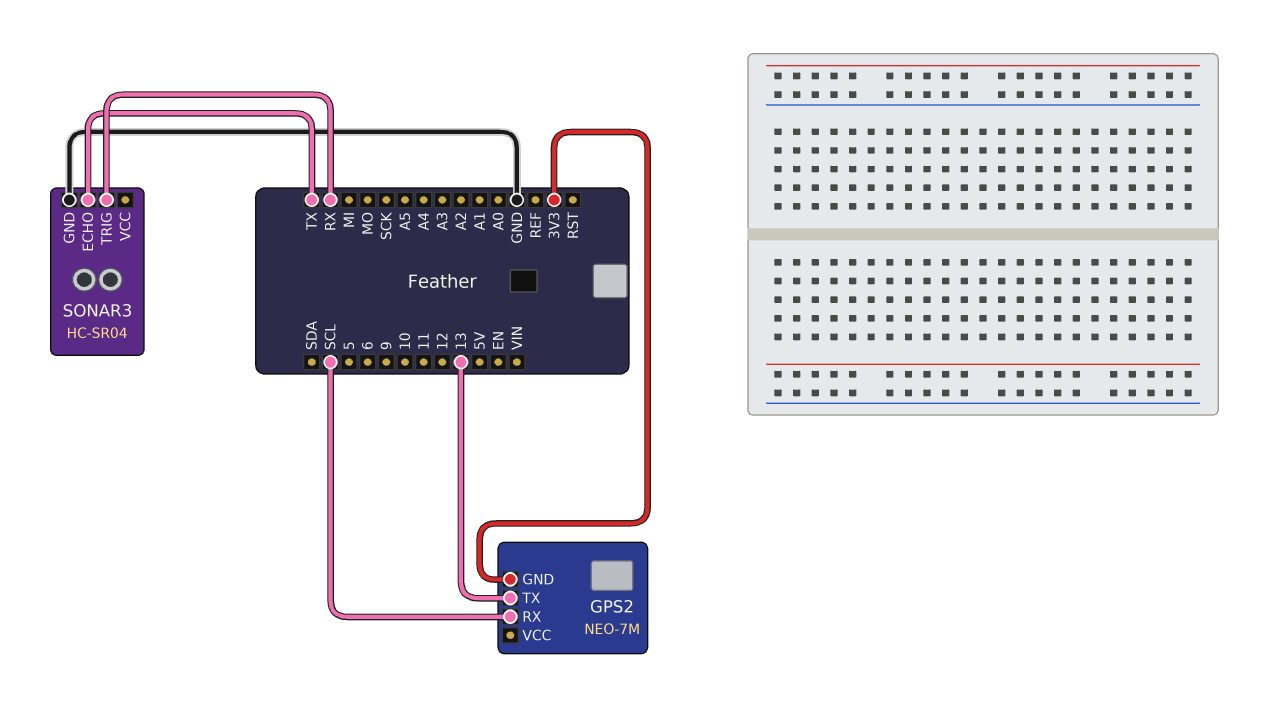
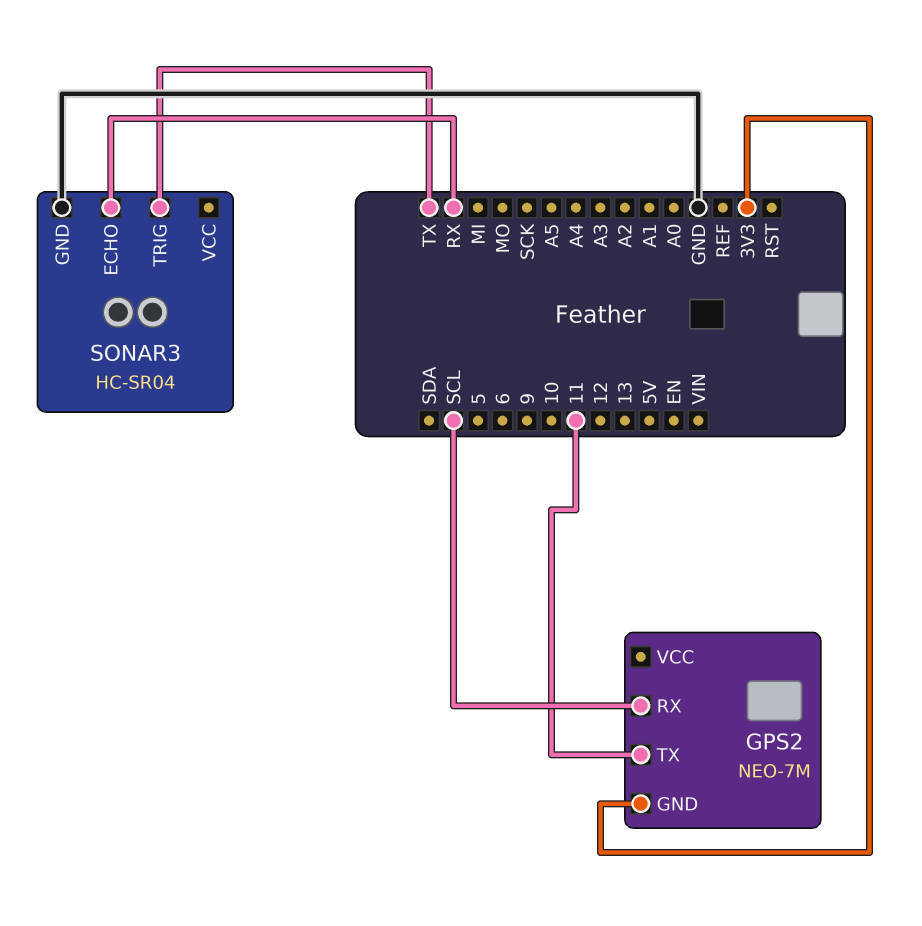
GPS2 pin TX: 13 -> 11
SONAR3 pin ECHO: TX -> RX
SONAR3 pin TRIG: RX -> TX

